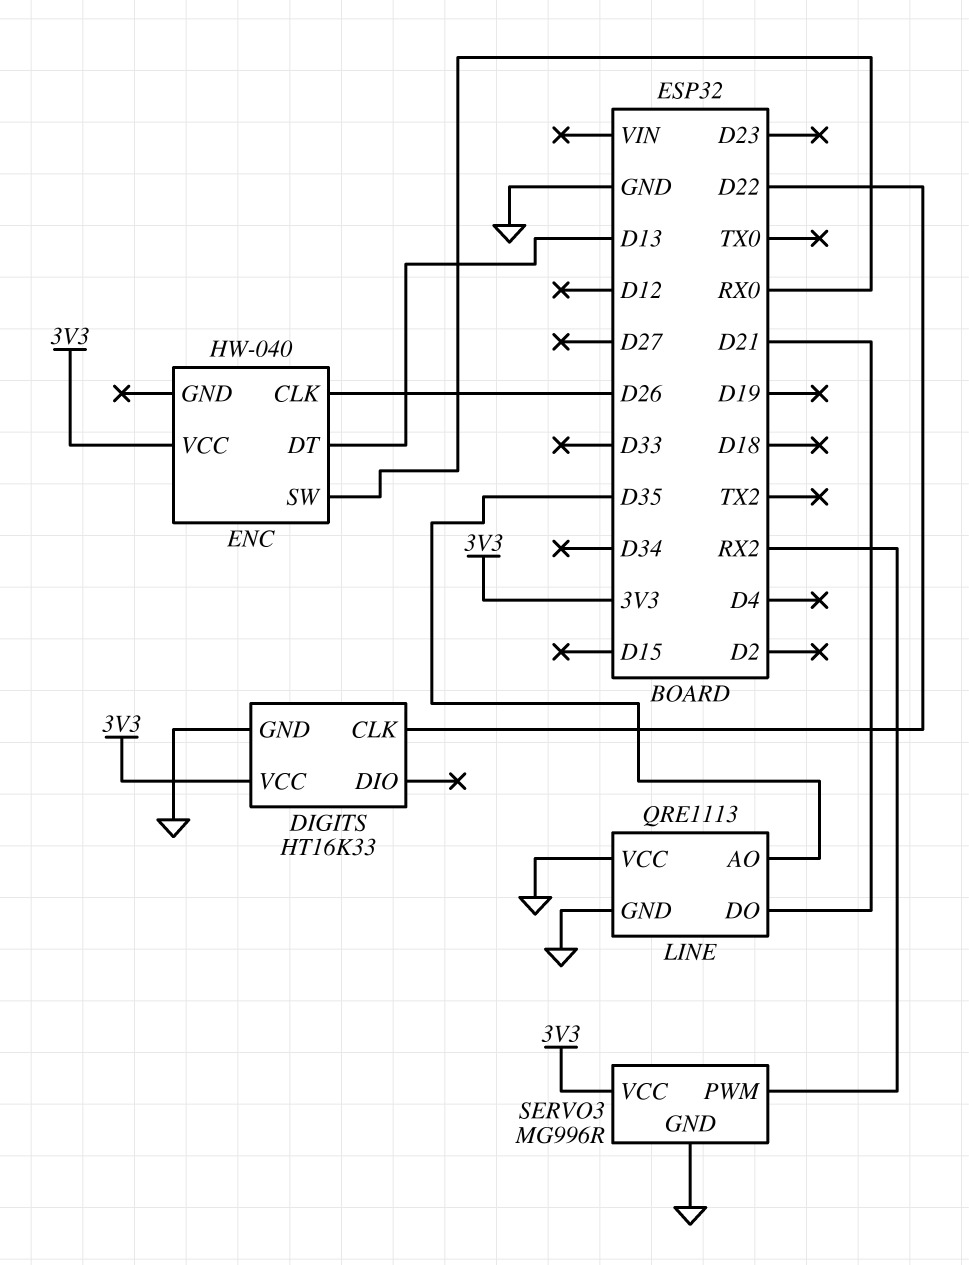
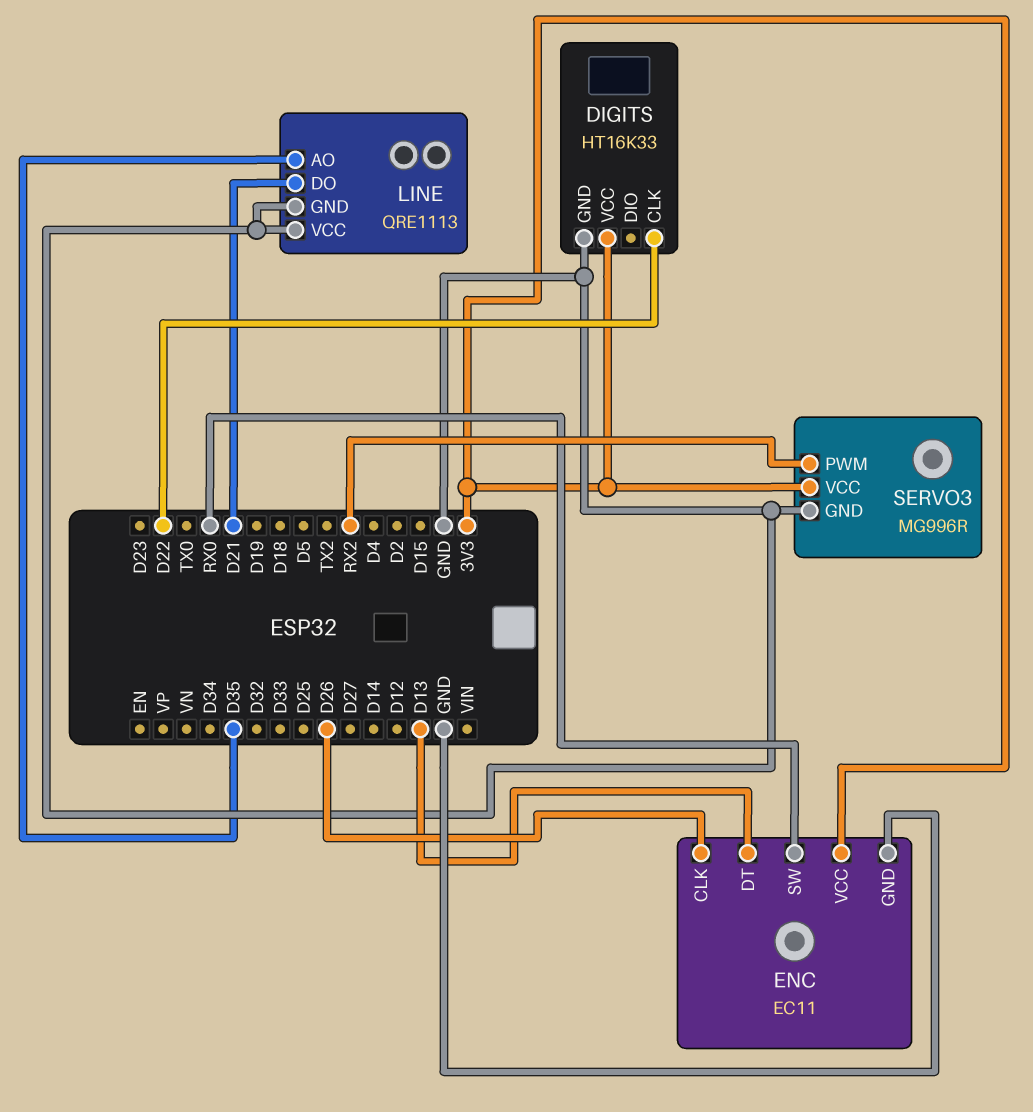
ENC: HW-040 -> EC11
ENC pin GND: none -> GND

